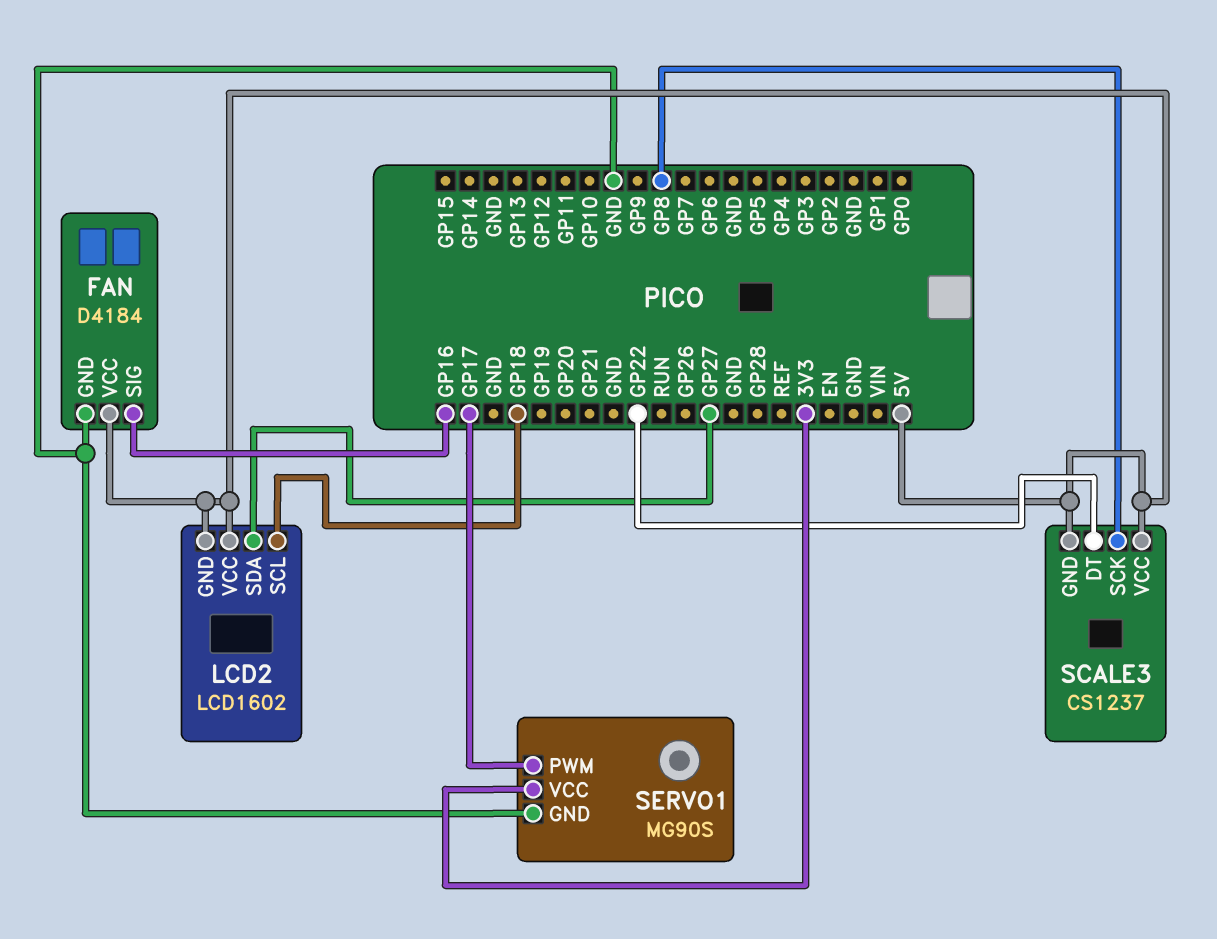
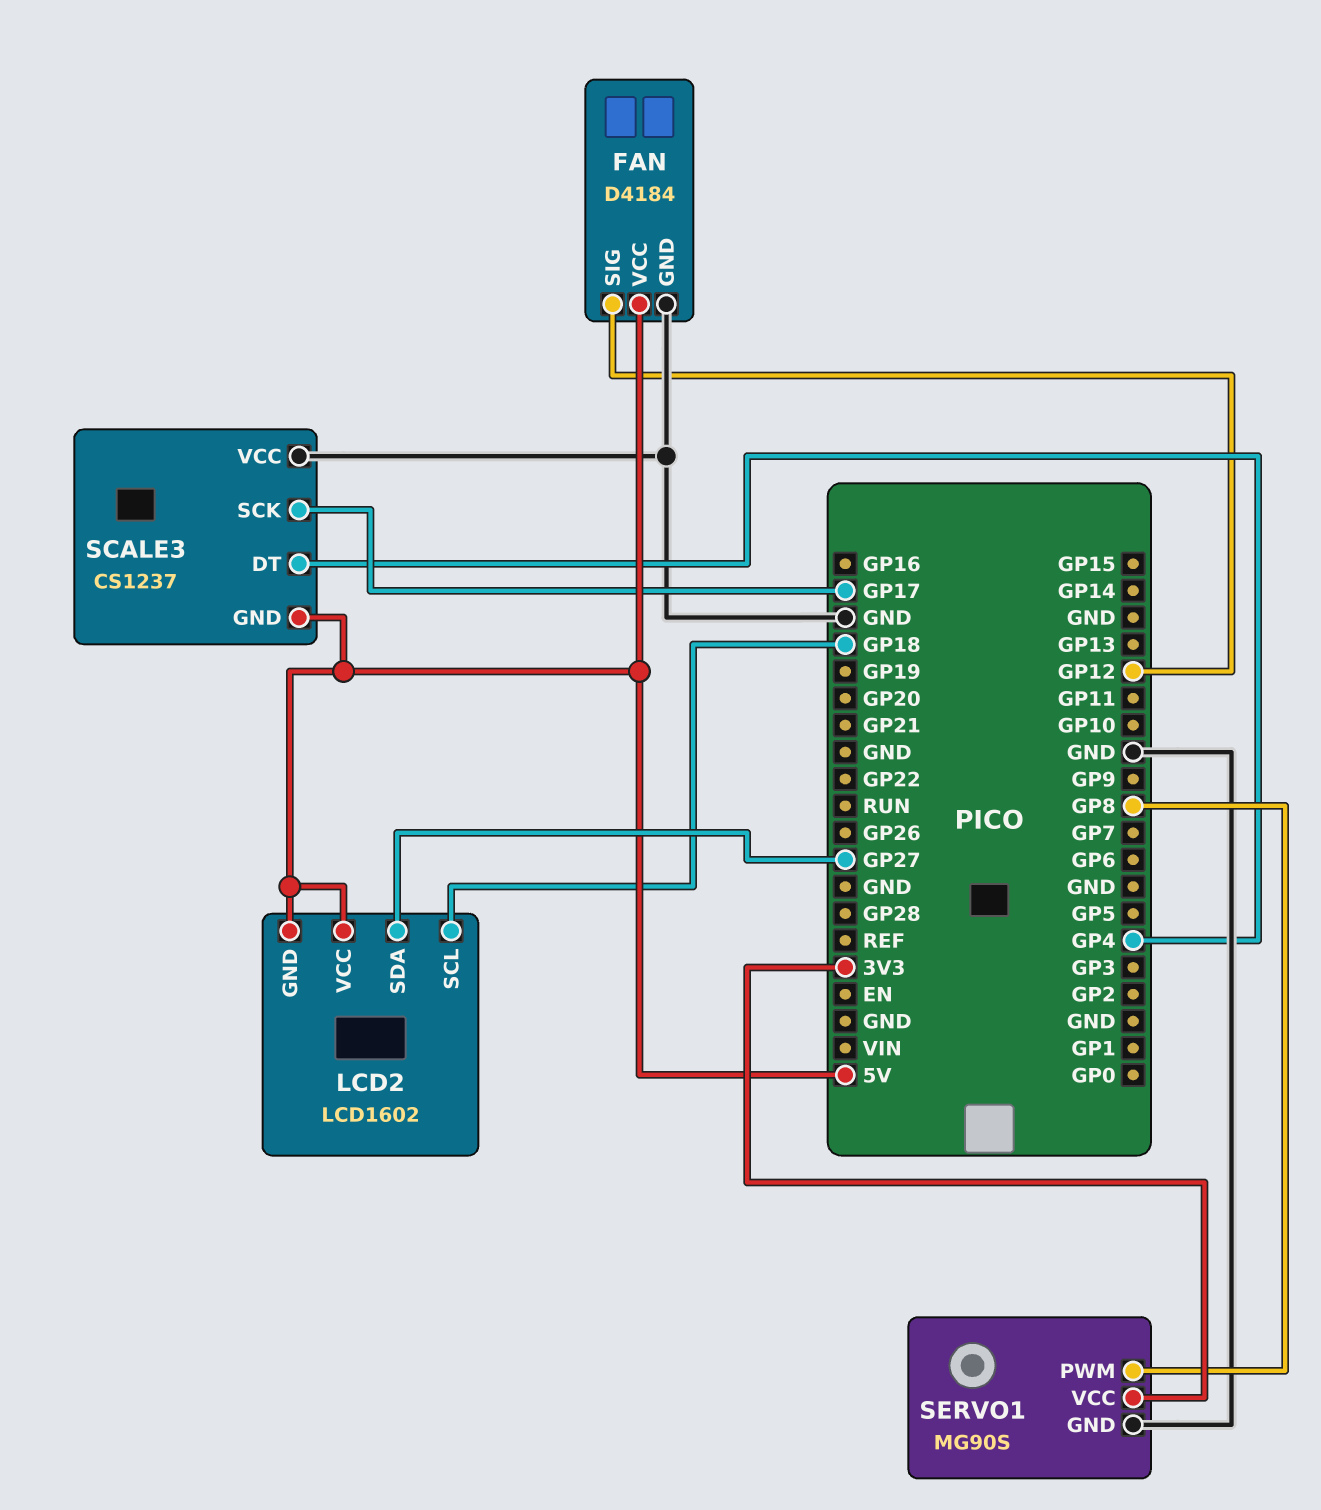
FAN pin SIG: GP16 -> GP12
SCALE3 pin DT: GP22 -> GP4
SCALE3 pin SCK: GP8 -> GP17
SCALE3 pin VCC: 5V -> GND
SERVO1 pin PWM: GP17 -> GP8

